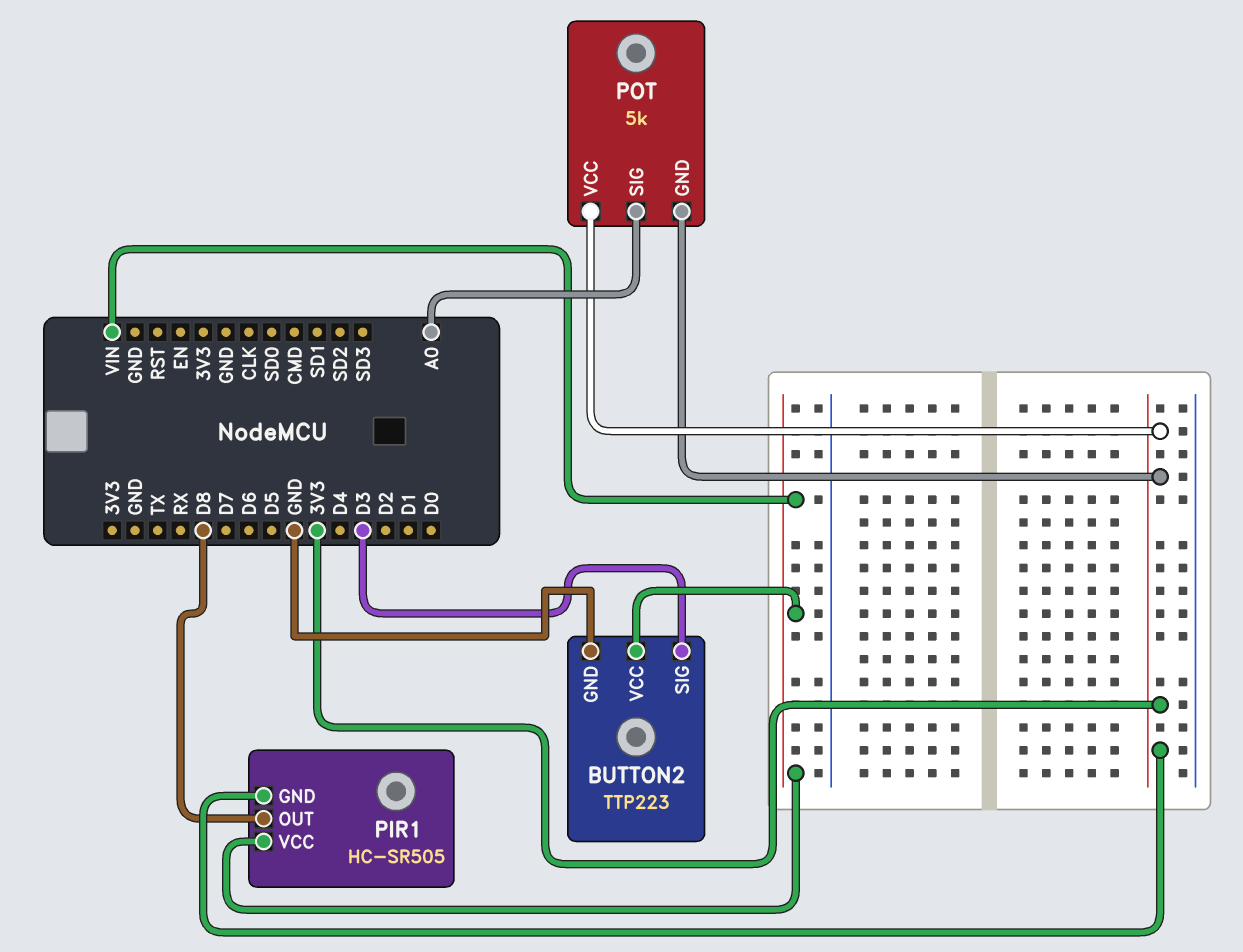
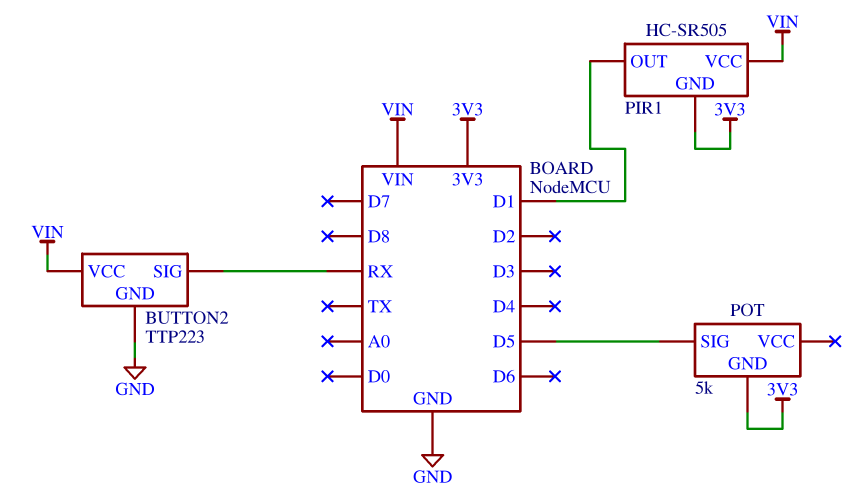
BUTTON2 pin SIG: D3 -> RX
PIR1 pin OUT: D8 -> D1
POT pin SIG: A0 -> D5
POT pin VCC: 3V3 -> none

